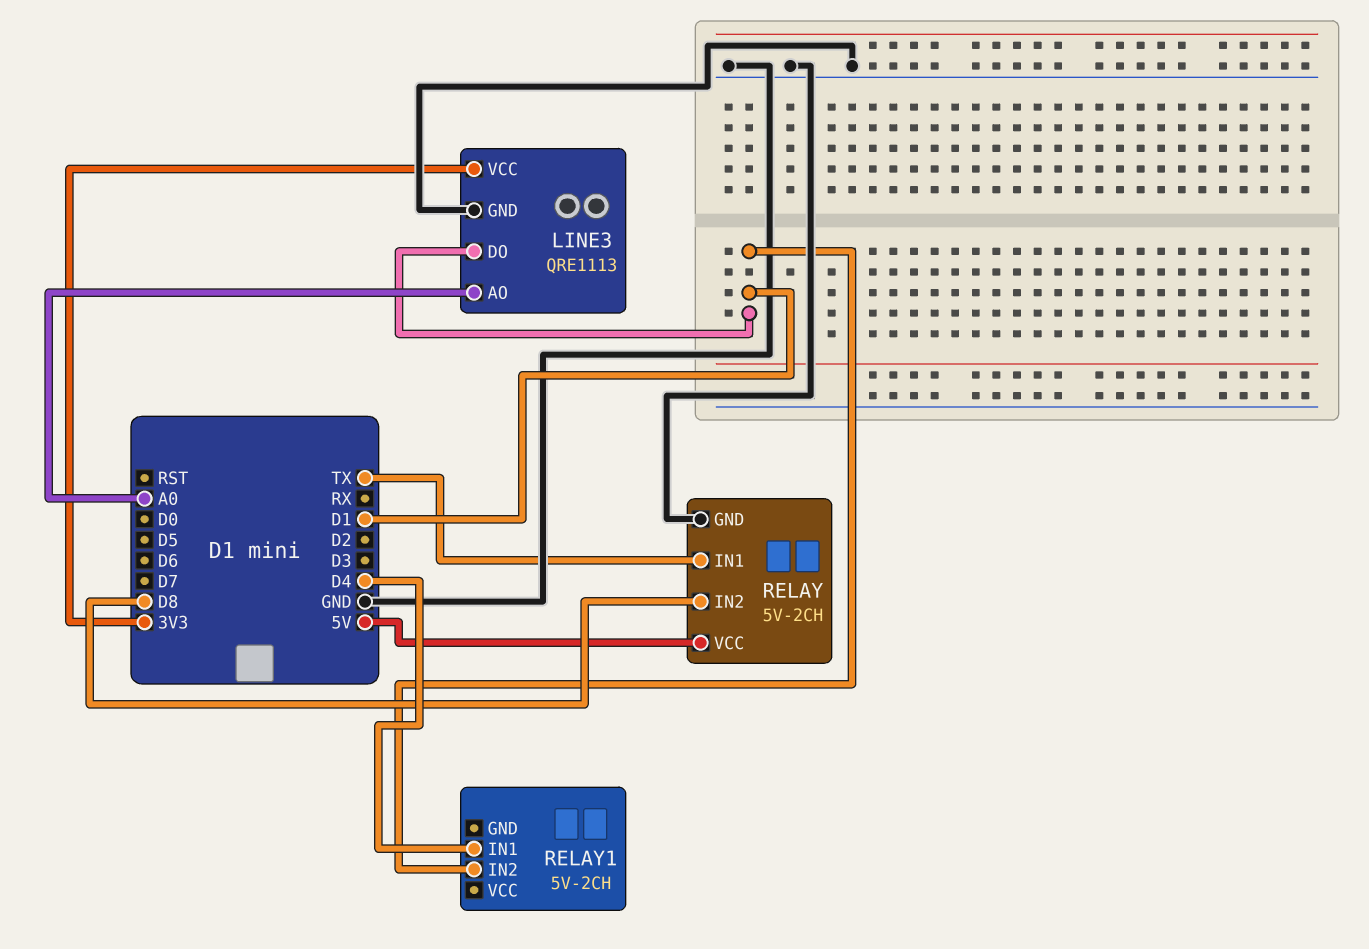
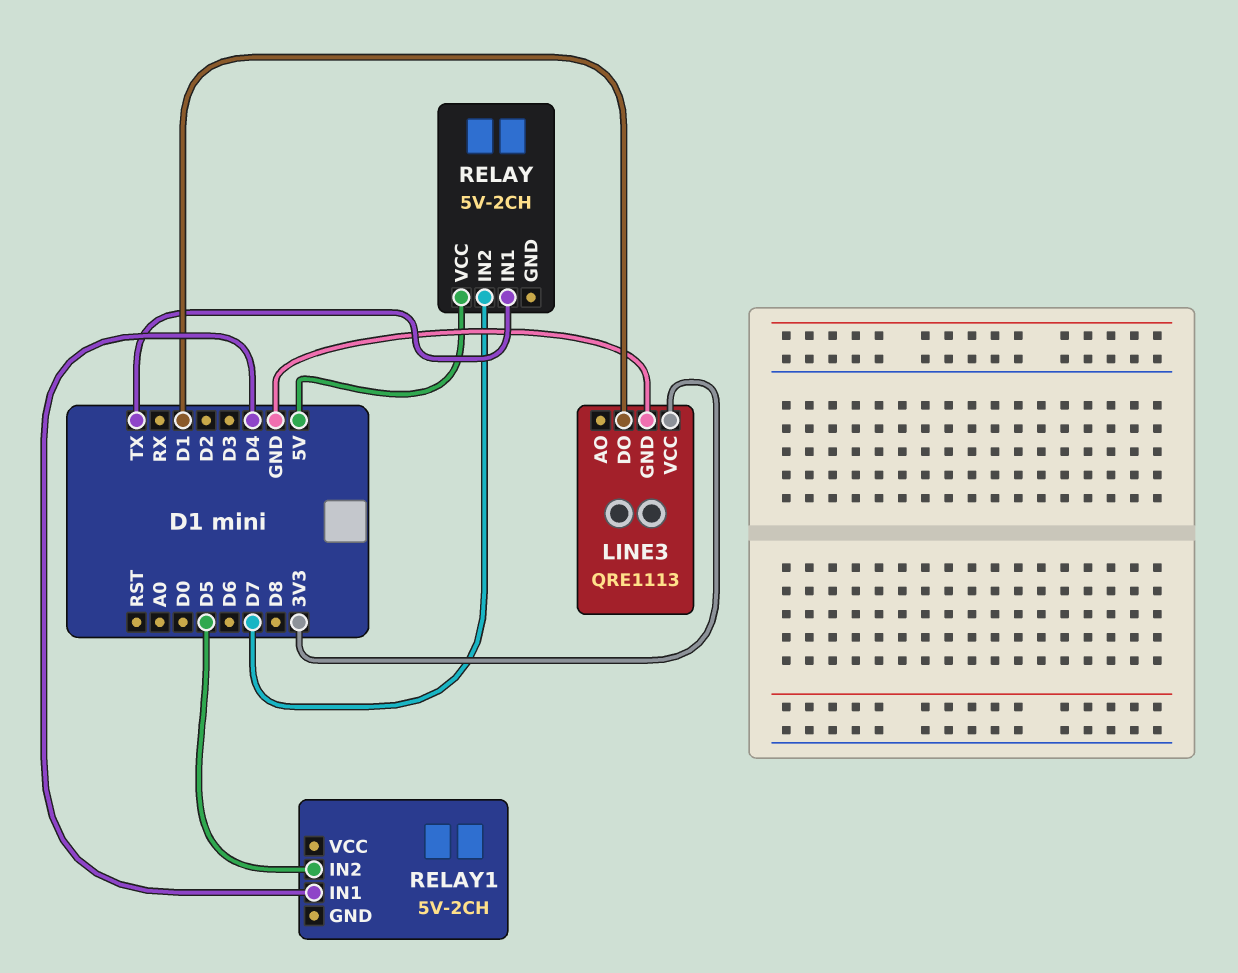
LINE3 pin AO: A0 -> none
RELAY pin GND: GND -> none
RELAY pin IN2: D8 -> D7
RELAY1 pin IN2: D1 -> D5

